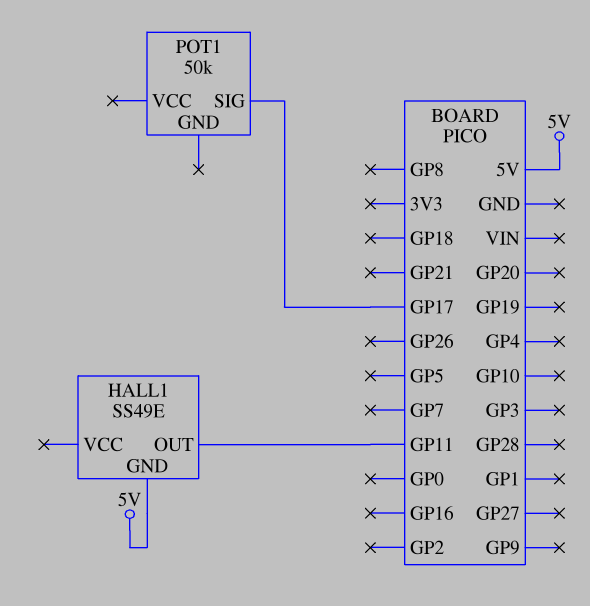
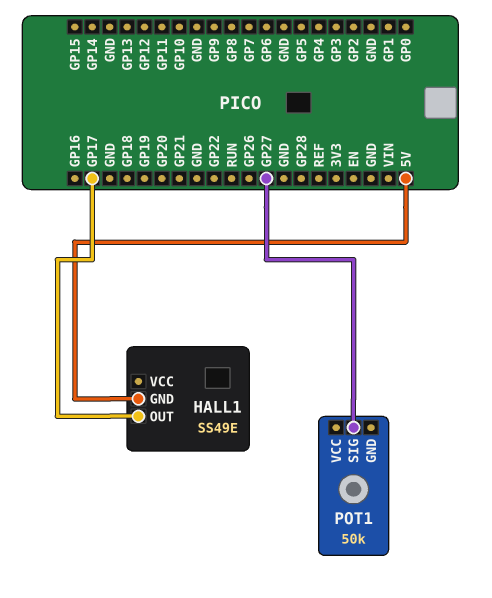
HALL1 pin OUT: GP11 -> GP17
POT1 pin SIG: GP17 -> GP27

